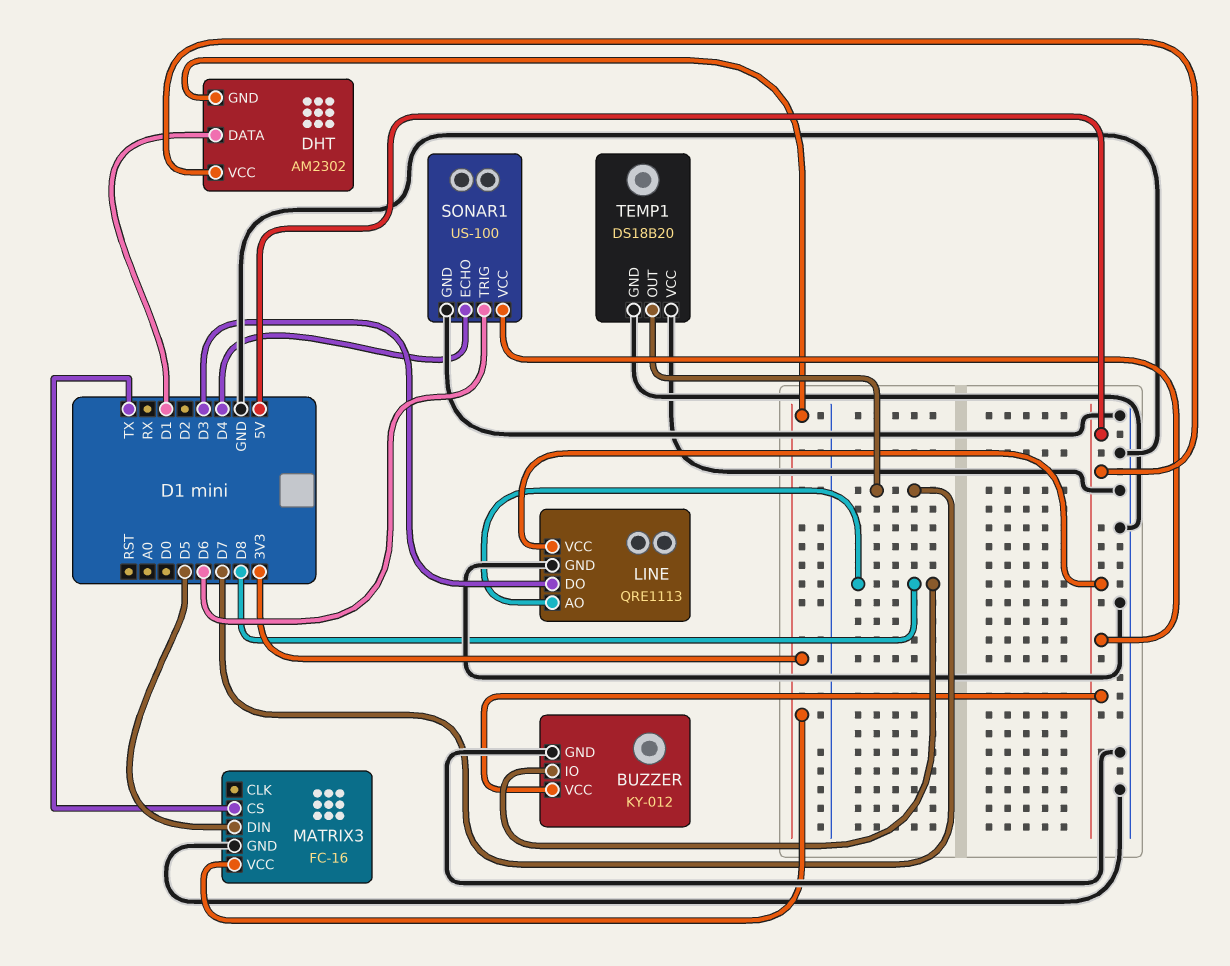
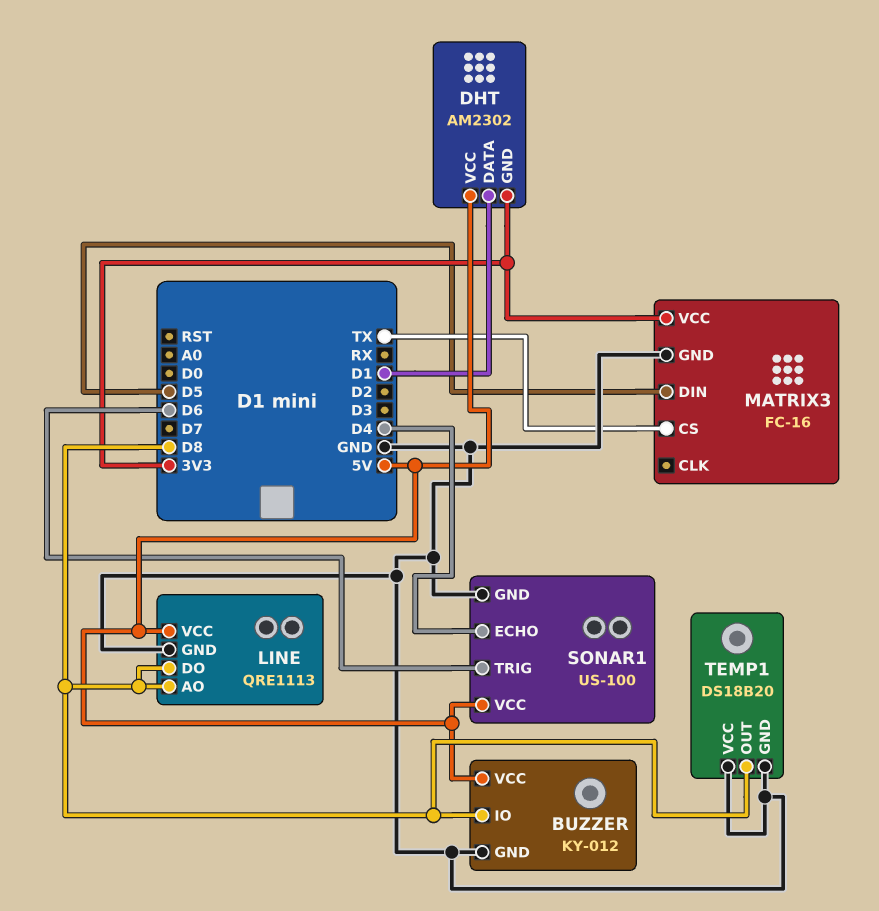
LINE pin DO: D3 -> D8
TEMP1 pin OUT: D7 -> D8

